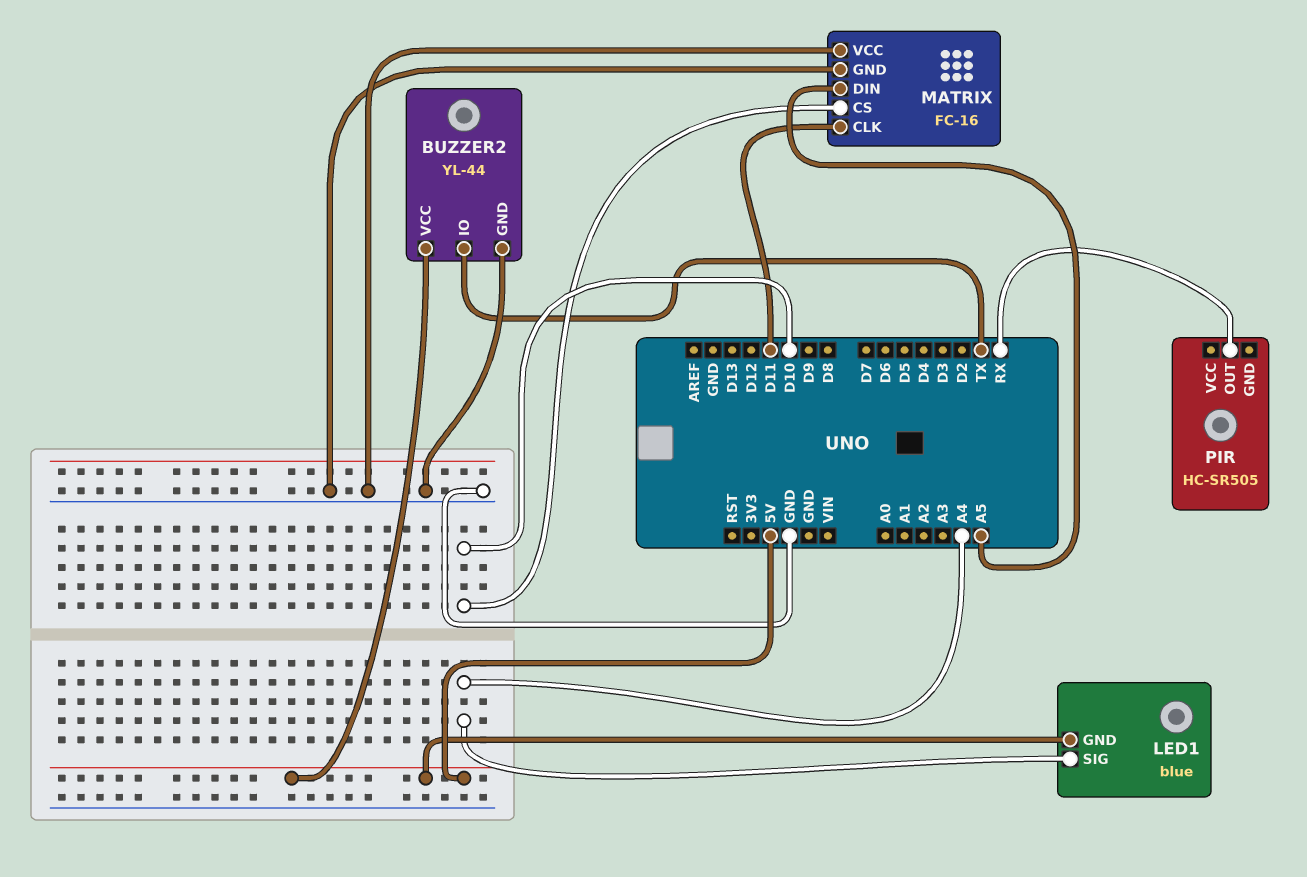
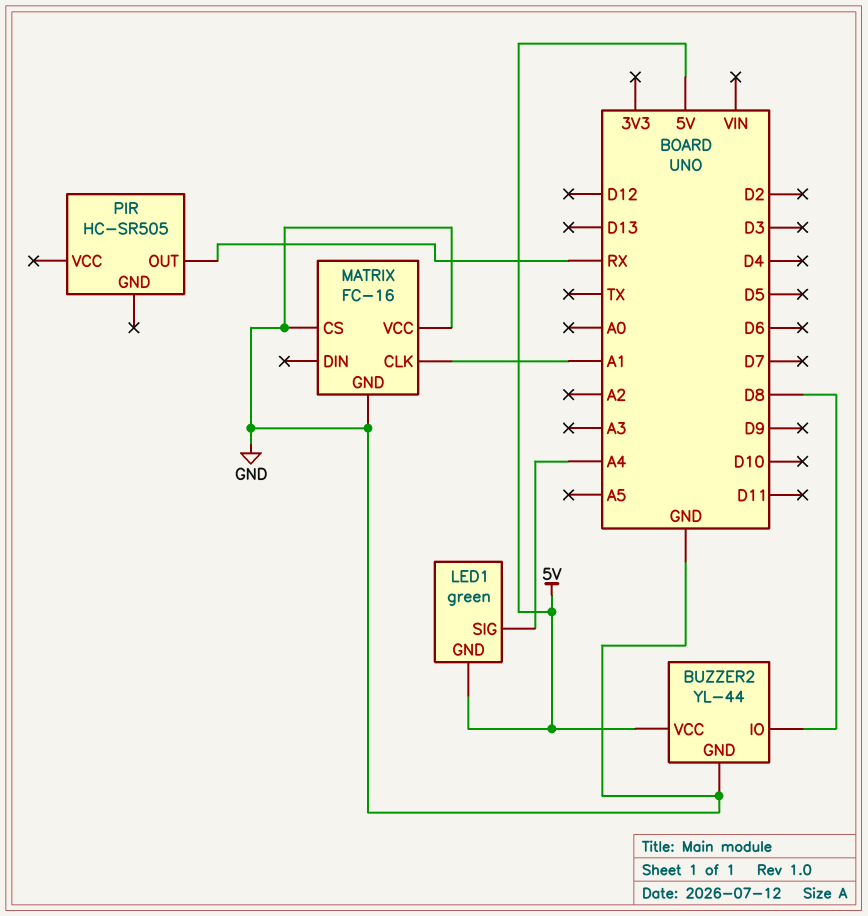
BUZZER2 pin IO: TX -> D8
LED1: blue -> green
MATRIX pin CLK: D11 -> A1
MATRIX pin CS: D10 -> GND
MATRIX pin DIN: A5 -> none

